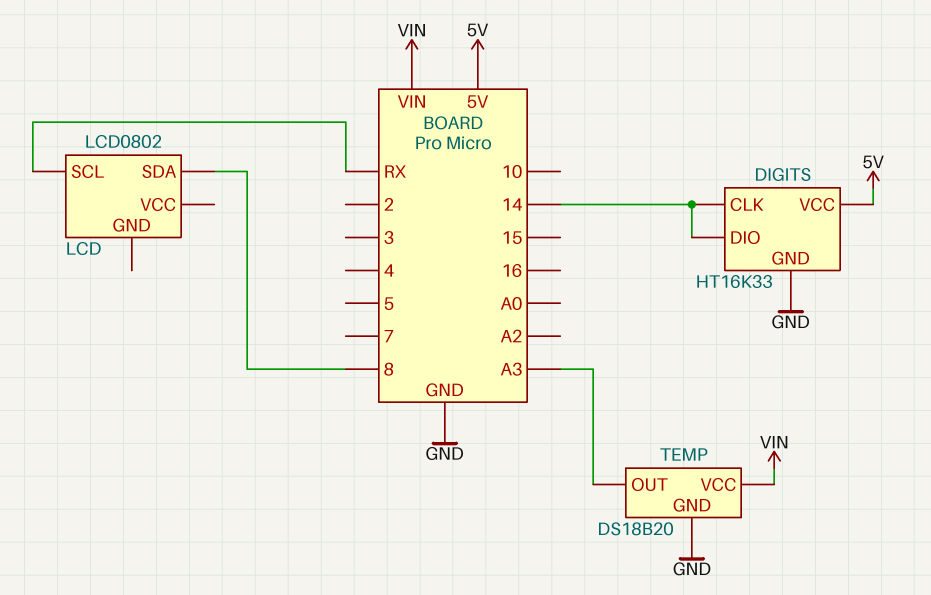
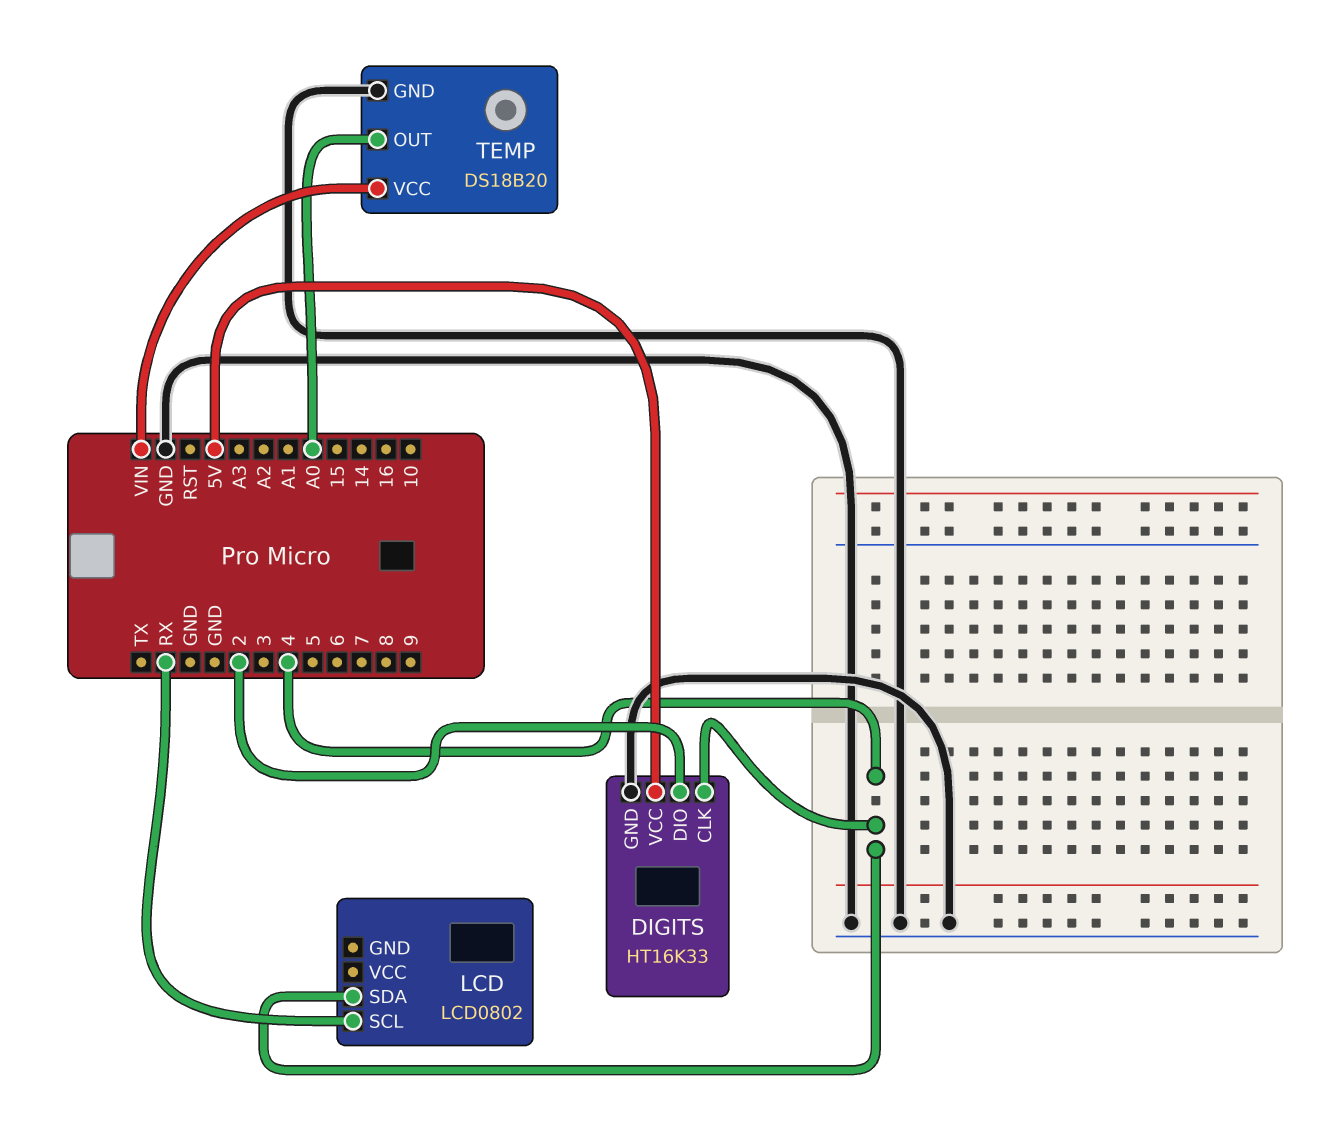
DIGITS pin CLK: 14 -> 4
DIGITS pin DIO: 14 -> 2
LCD pin SDA: 8 -> 4
TEMP pin OUT: A3 -> A0

